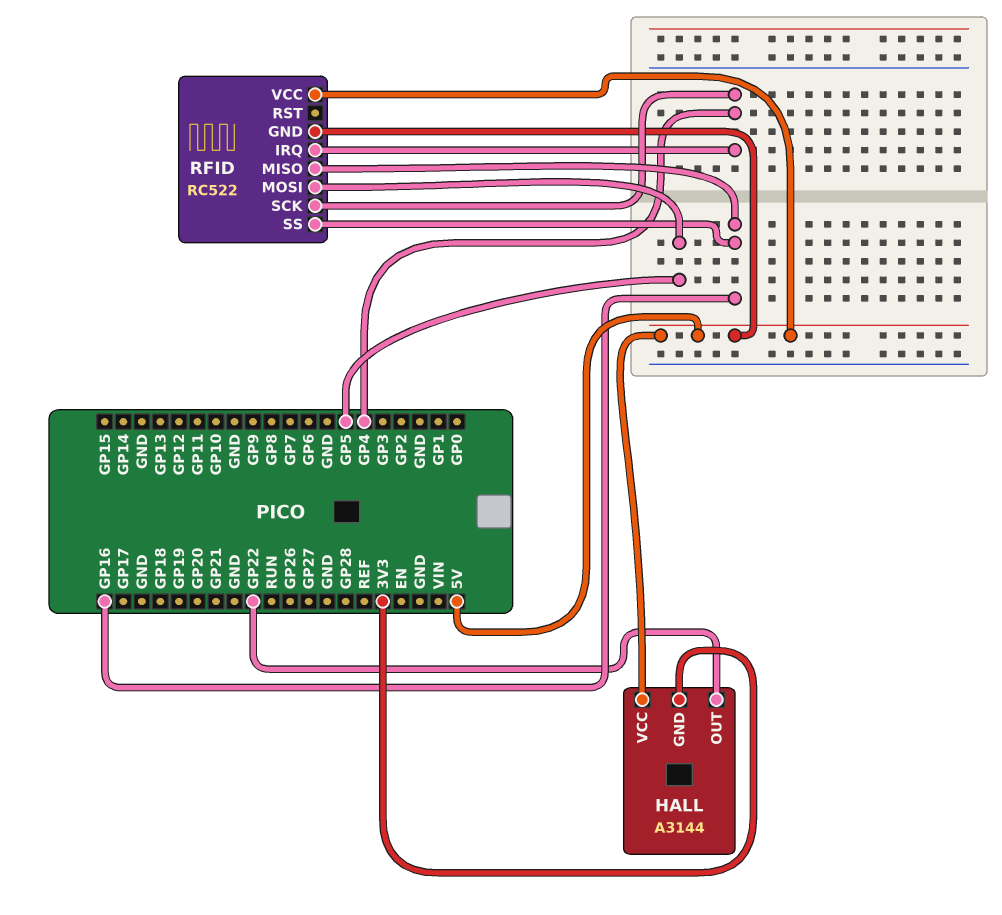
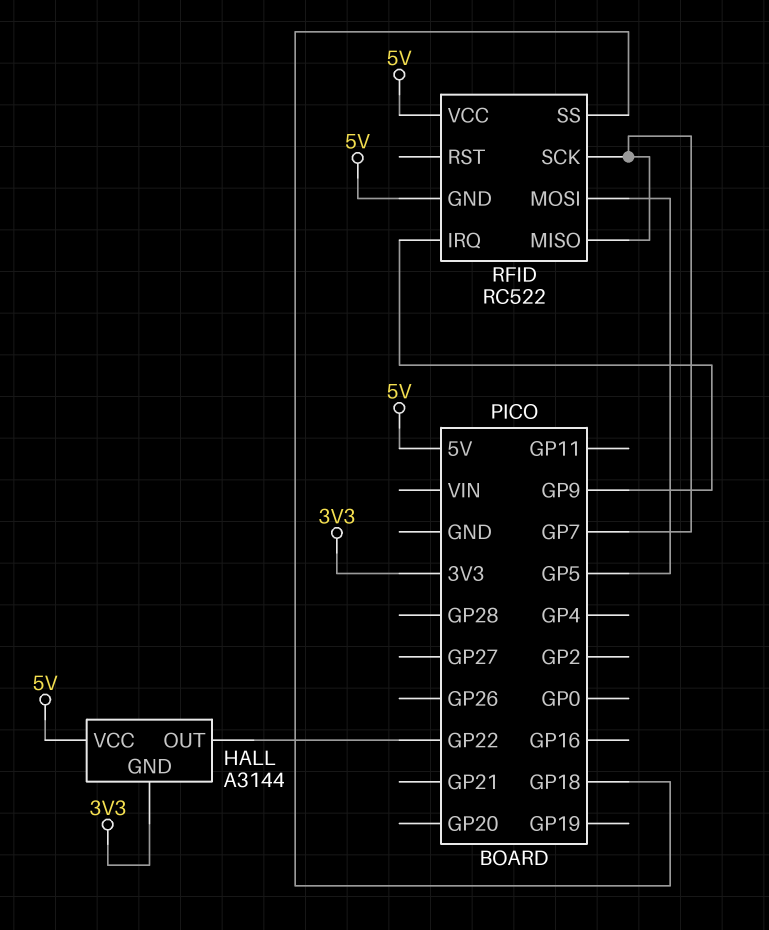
RFID pin IRQ: GP4 -> GP9
RFID pin MISO: GP16 -> GP7
RFID pin SCK: GP4 -> GP7
RFID pin SS: GP16 -> GP18

